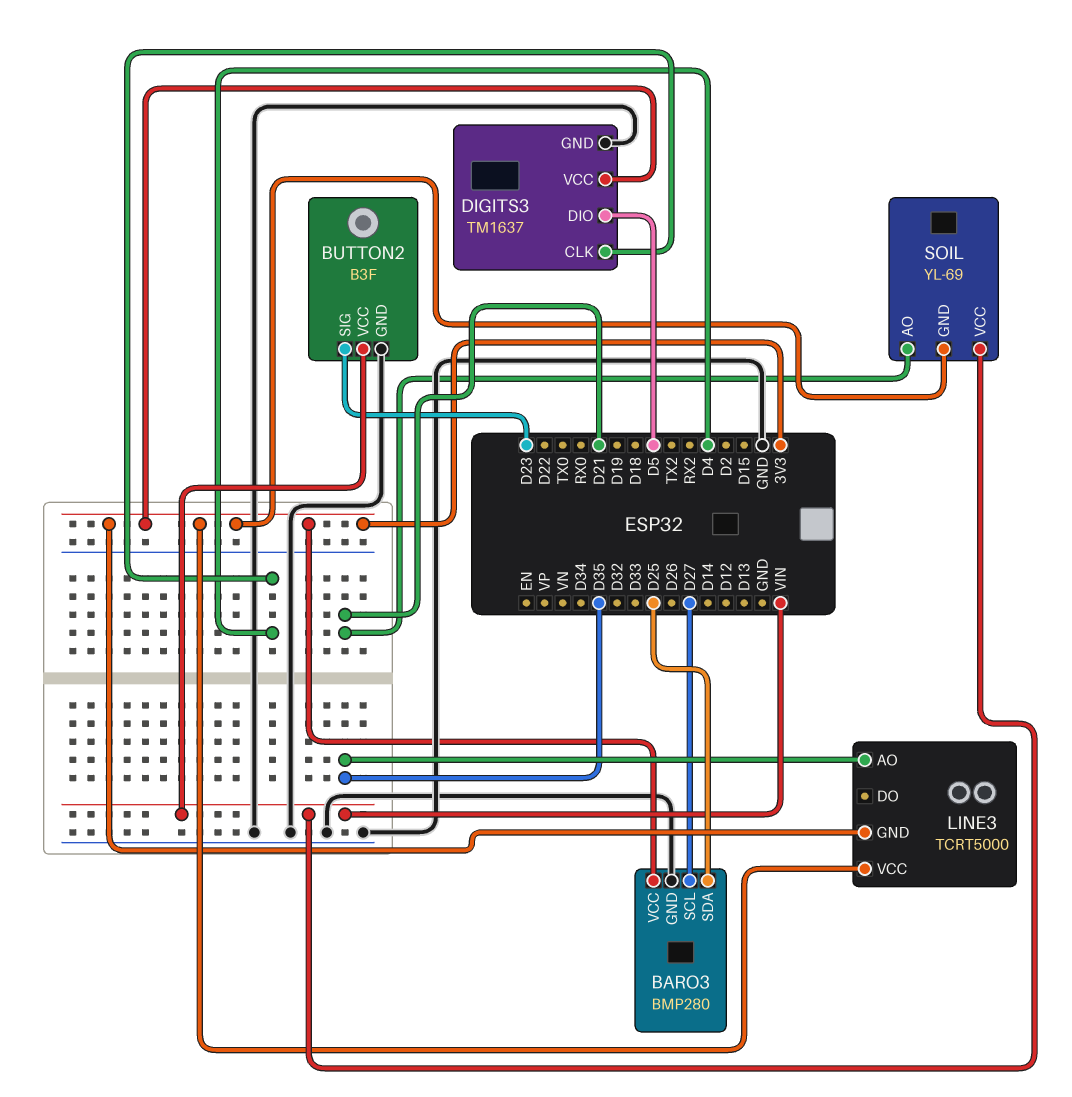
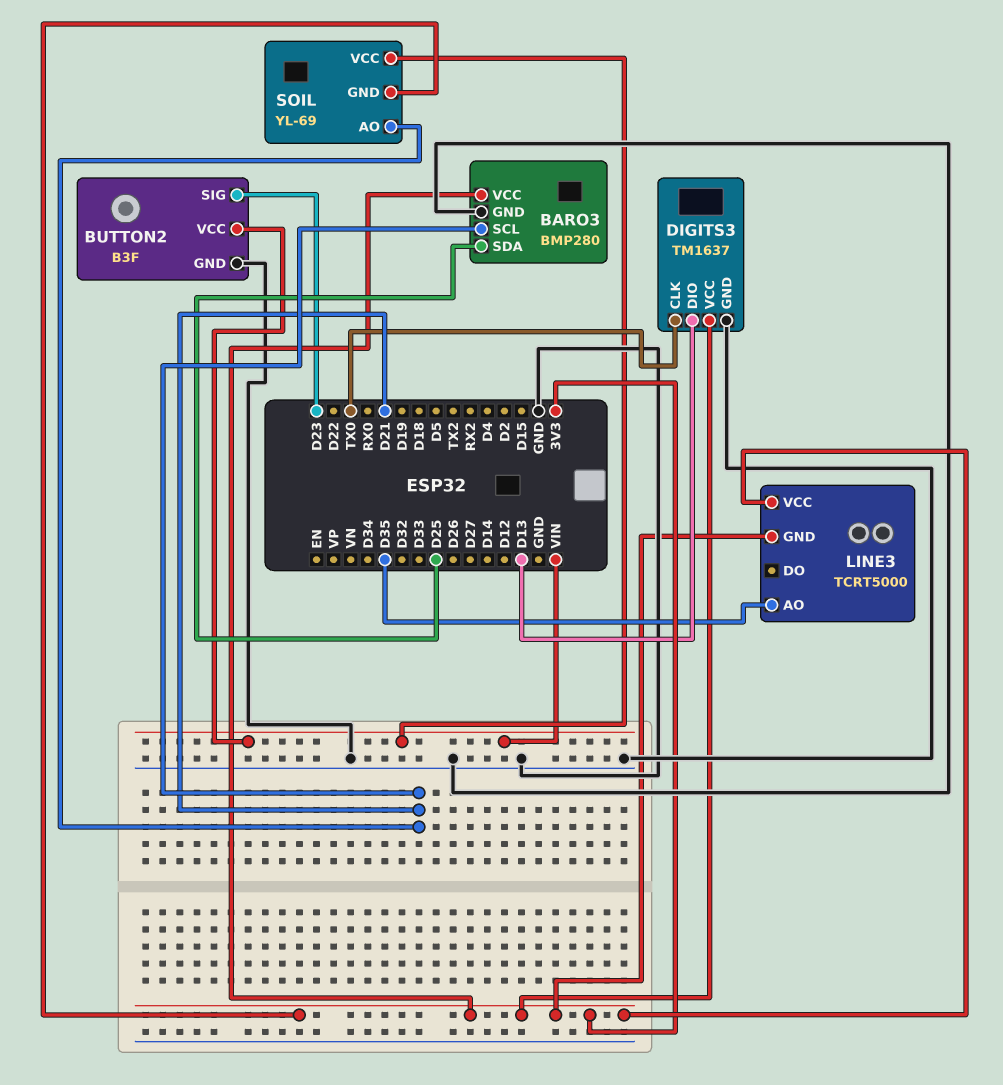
BARO3 pin SCL: D27 -> D21
DIGITS3 pin CLK: D4 -> TX0
DIGITS3 pin DIO: D5 -> D13

